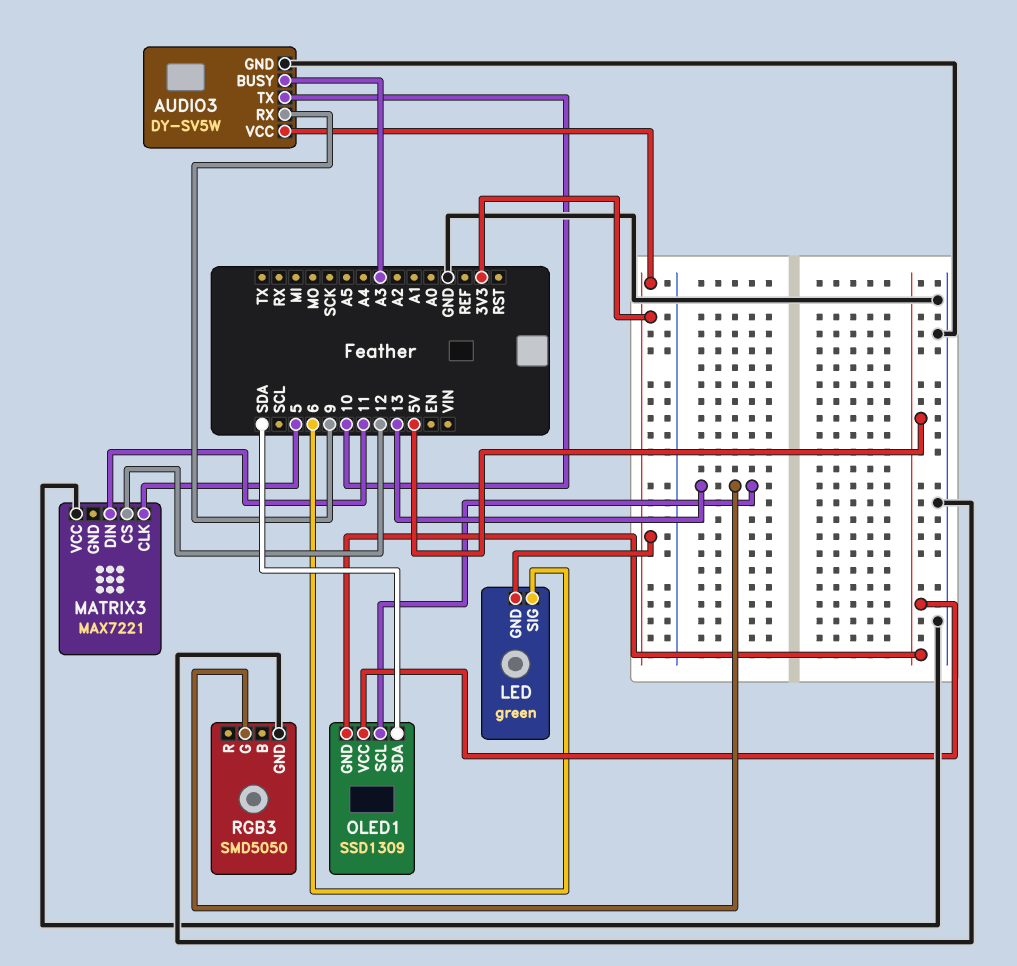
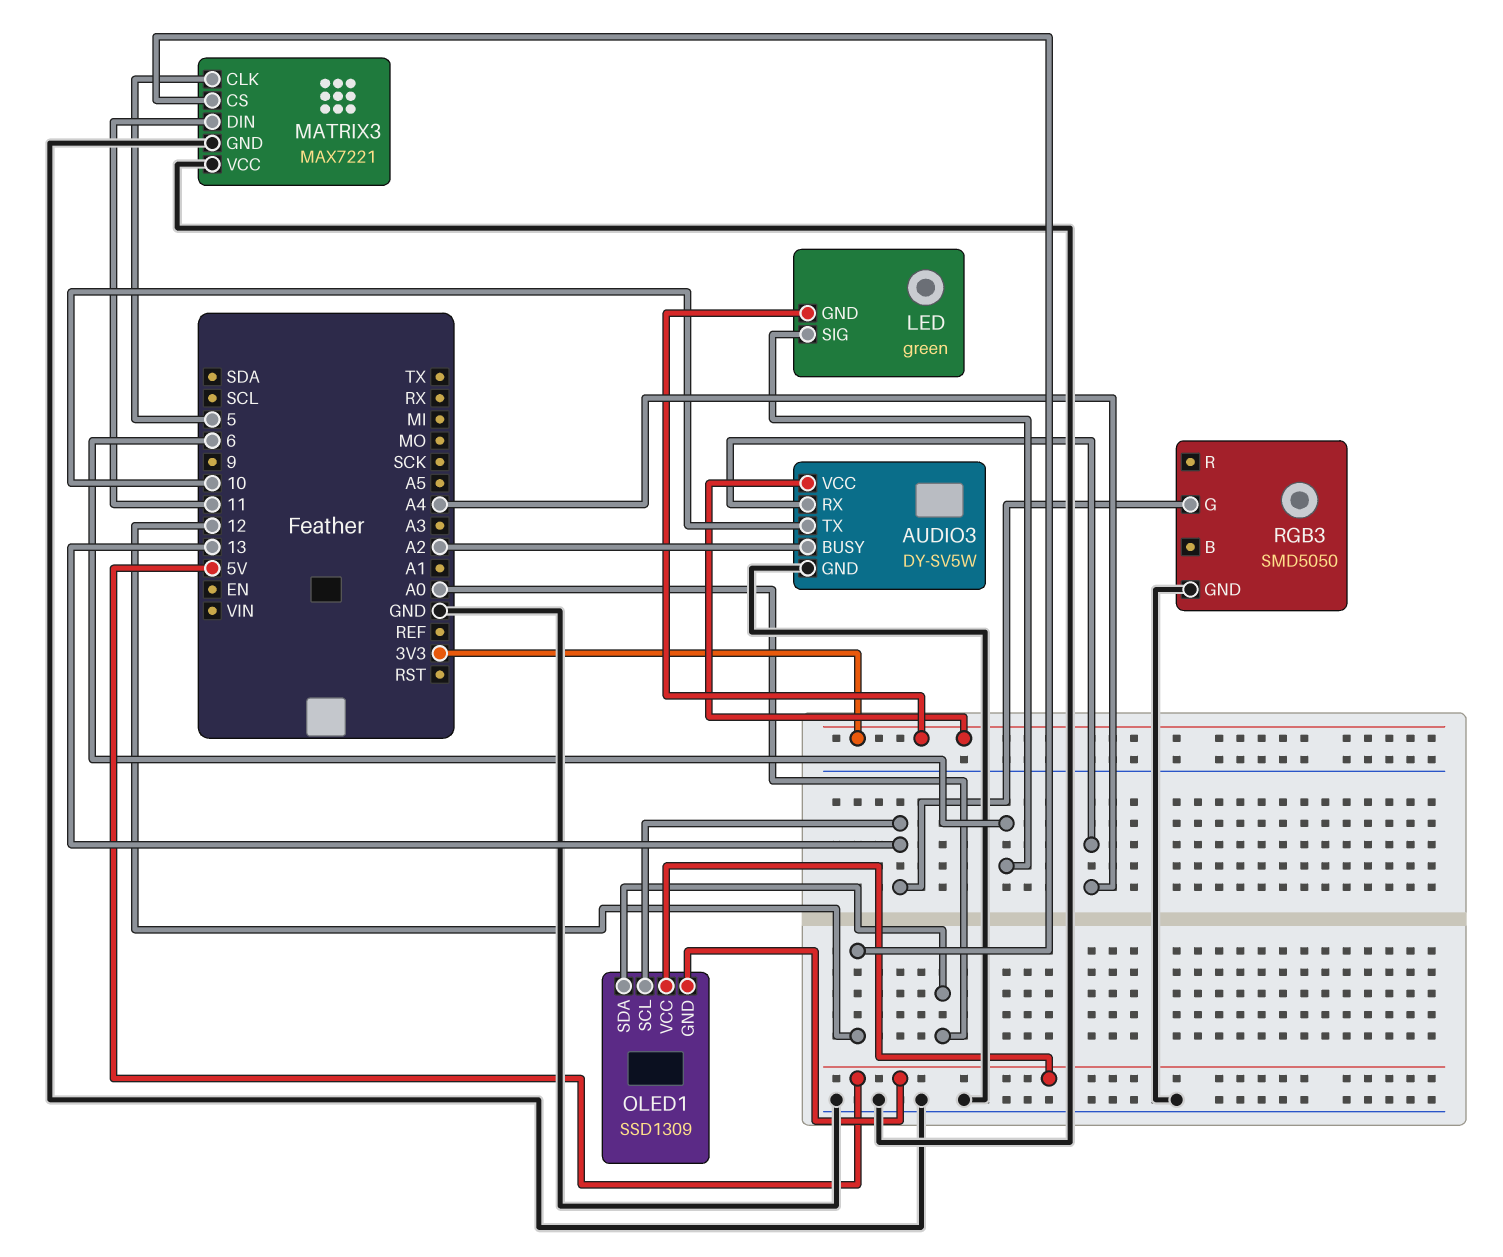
AUDIO3 pin BUSY: A3 -> A2
AUDIO3 pin RX: 9 -> A4
MATRIX3 pin GND: none -> GND
OLED1 pin SDA: SDA -> A0

